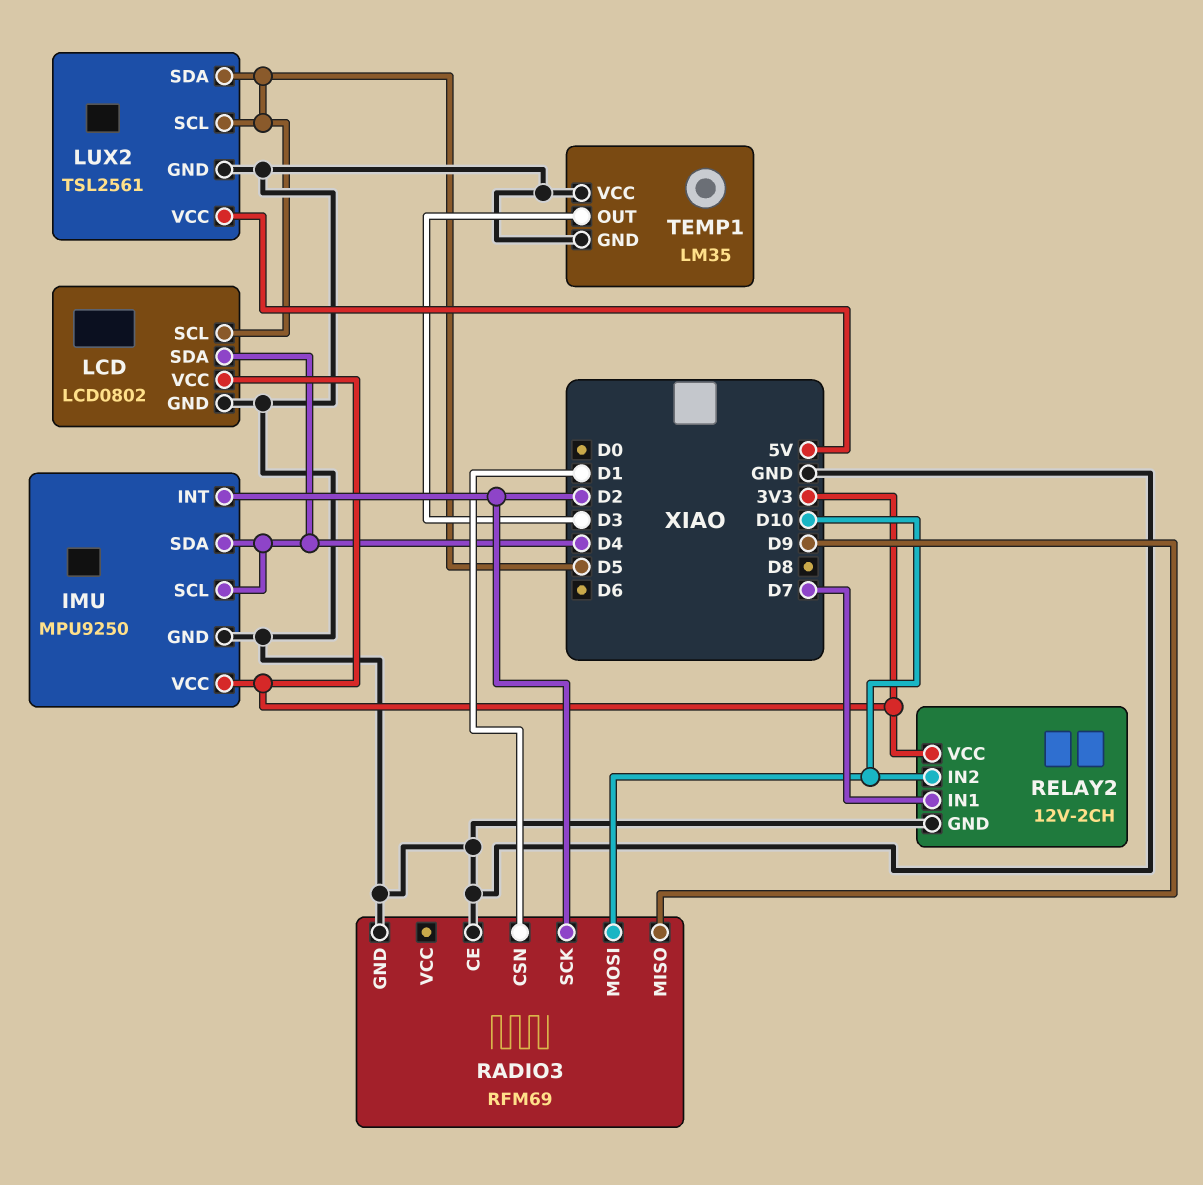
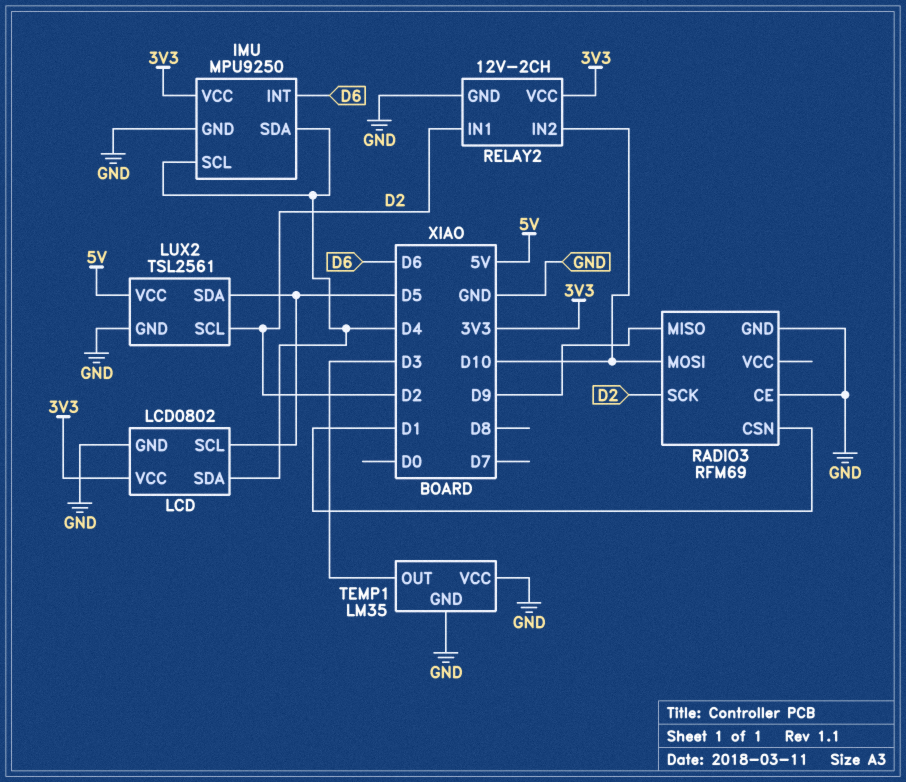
IMU pin INT: D2 -> D6
LUX2 pin SCL: D5 -> D2
RELAY2 pin IN1: D7 -> D2

